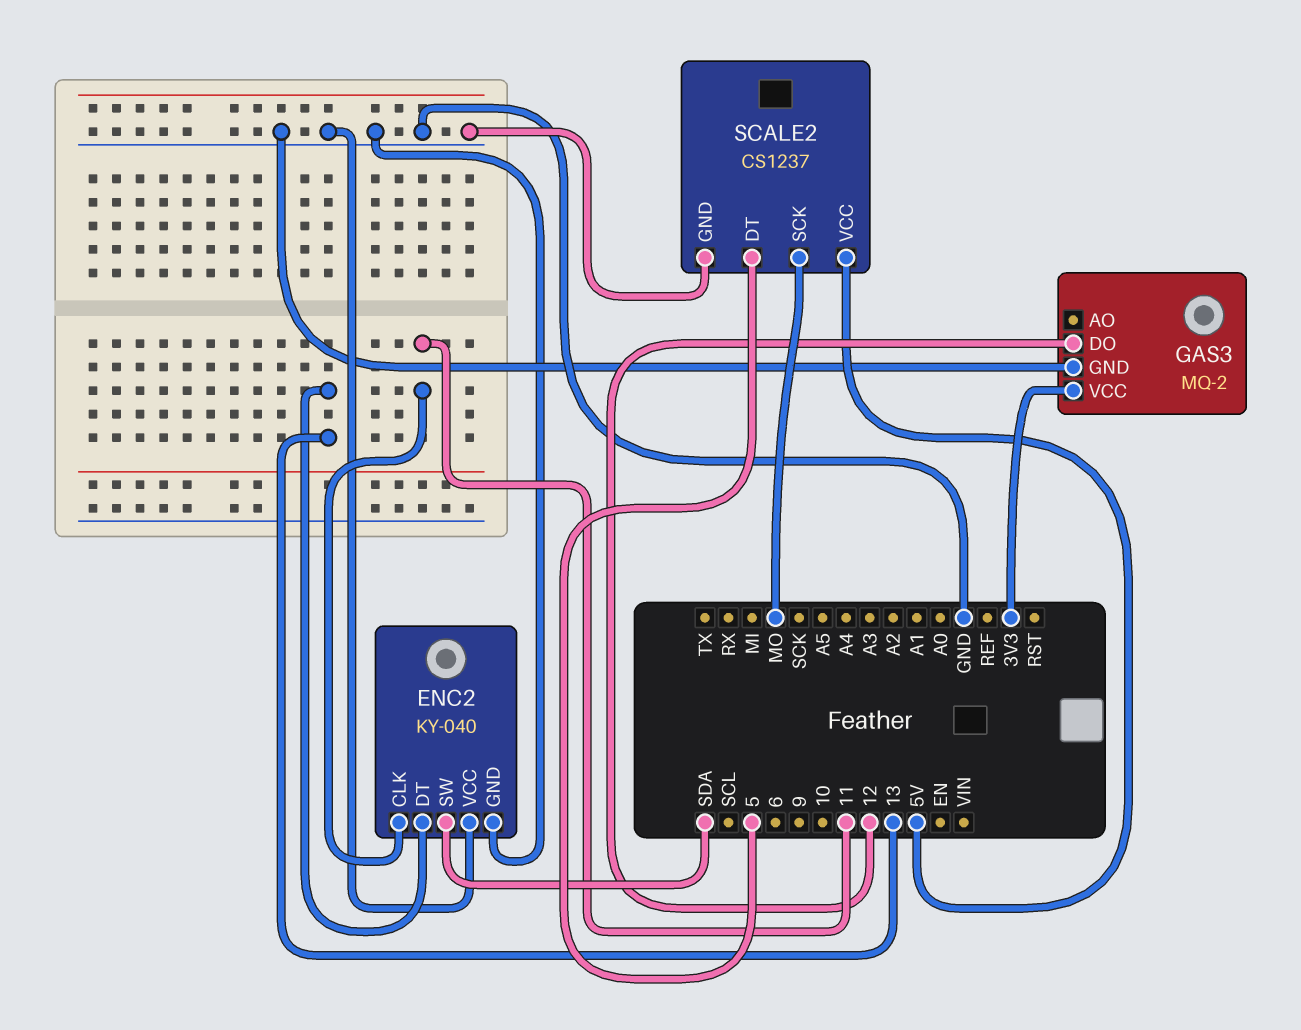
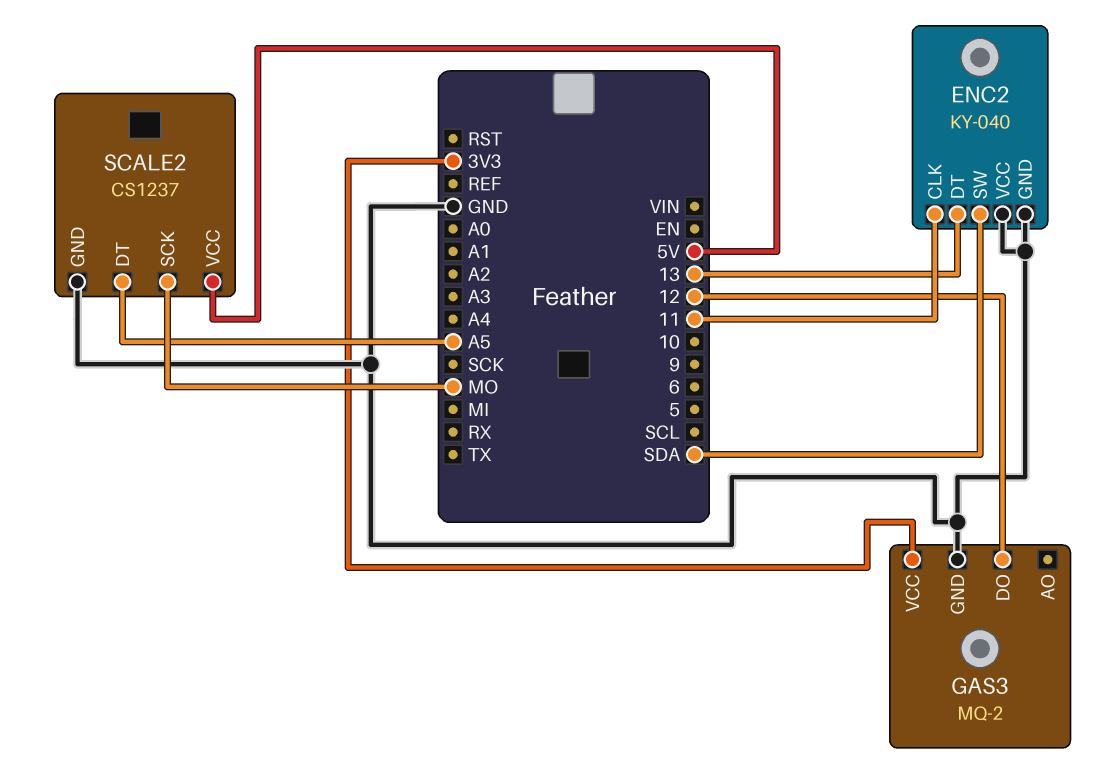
SCALE2 pin DT: 5 -> A5

